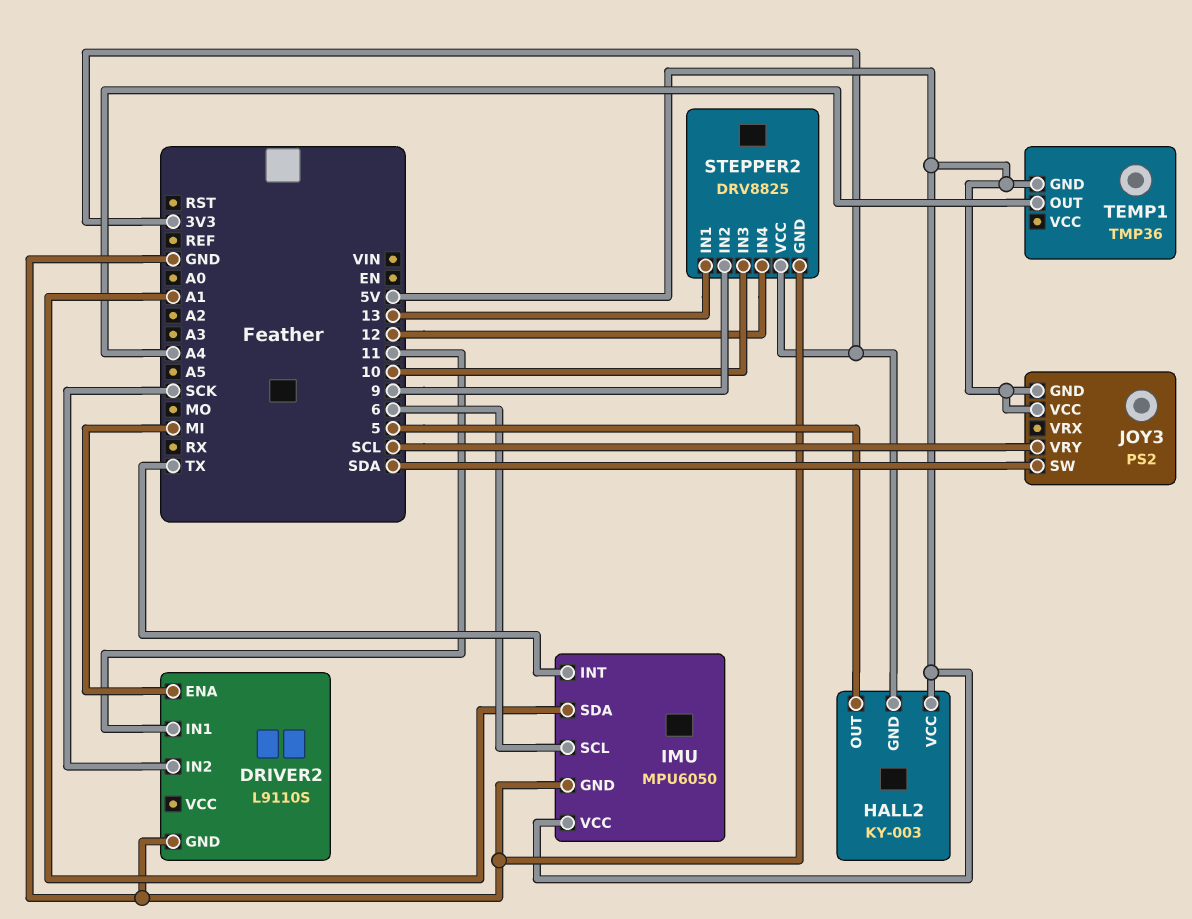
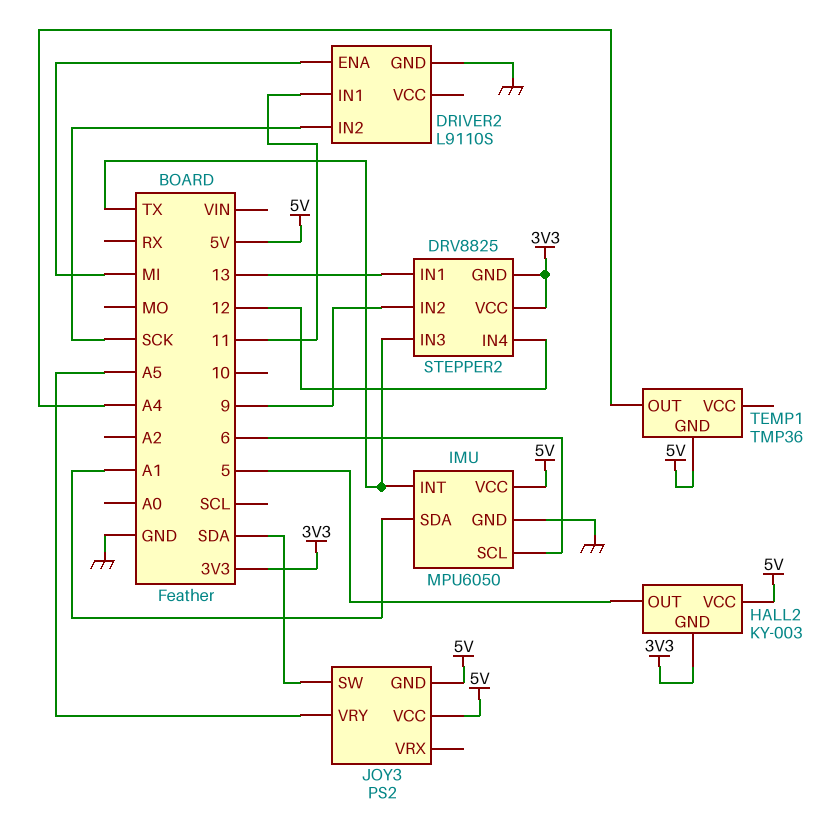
JOY3 pin VRY: SCL -> A5
STEPPER2 pin GND: GND -> 3V3
STEPPER2 pin IN3: 10 -> TX

